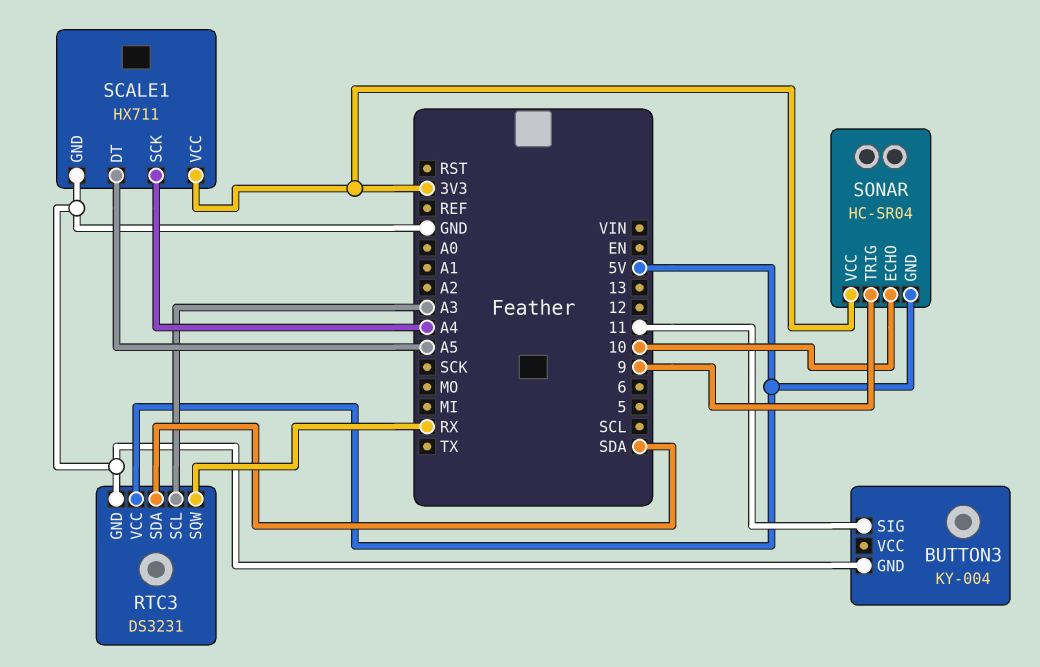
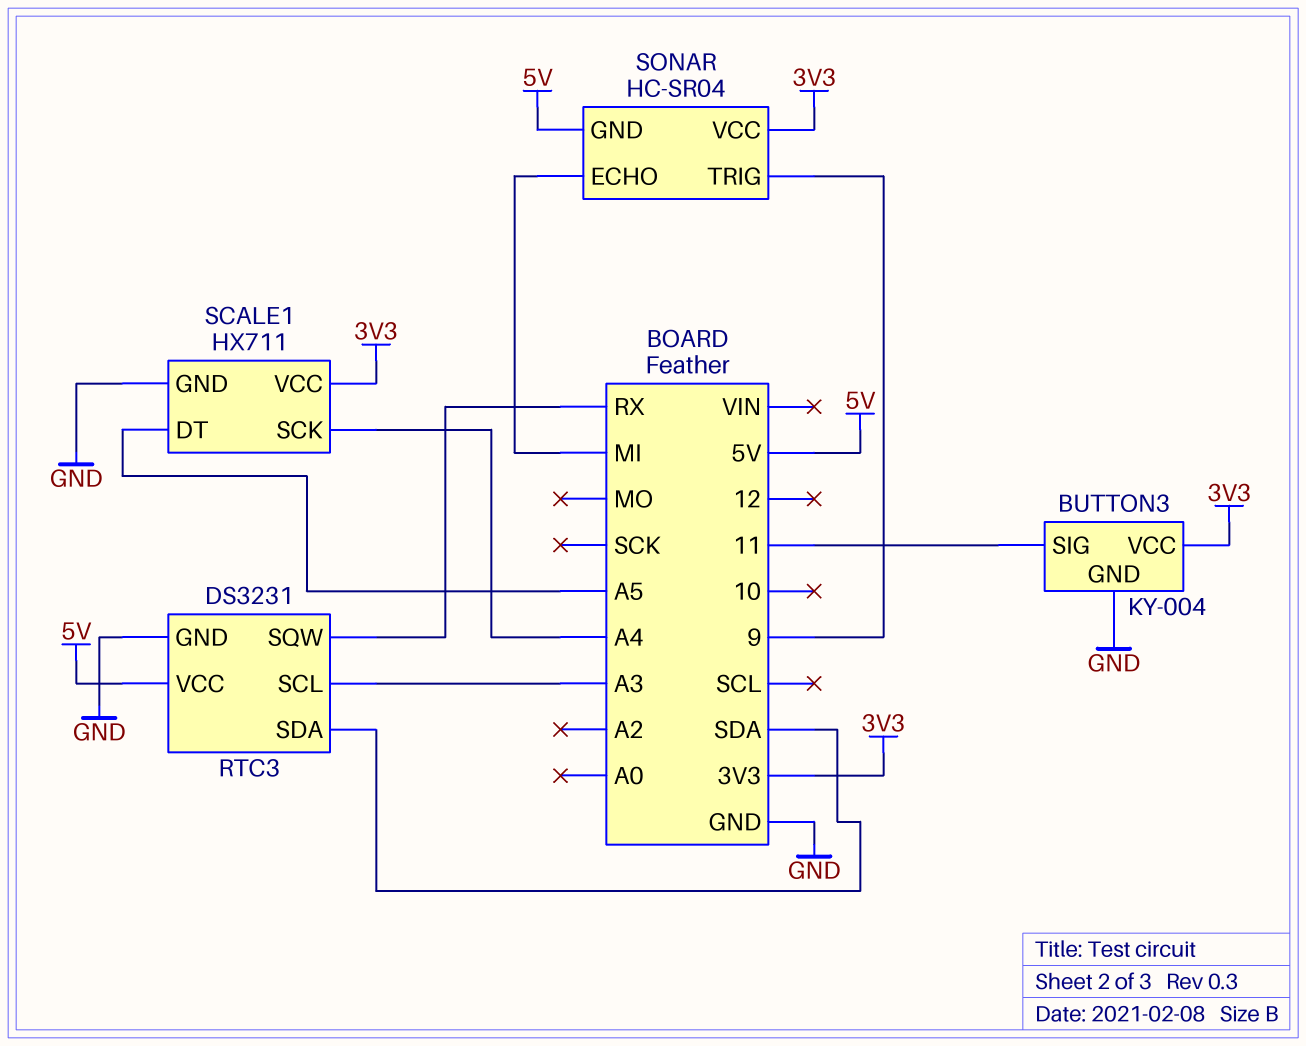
BUTTON3 pin VCC: none -> 3V3
SONAR pin ECHO: 10 -> MI

